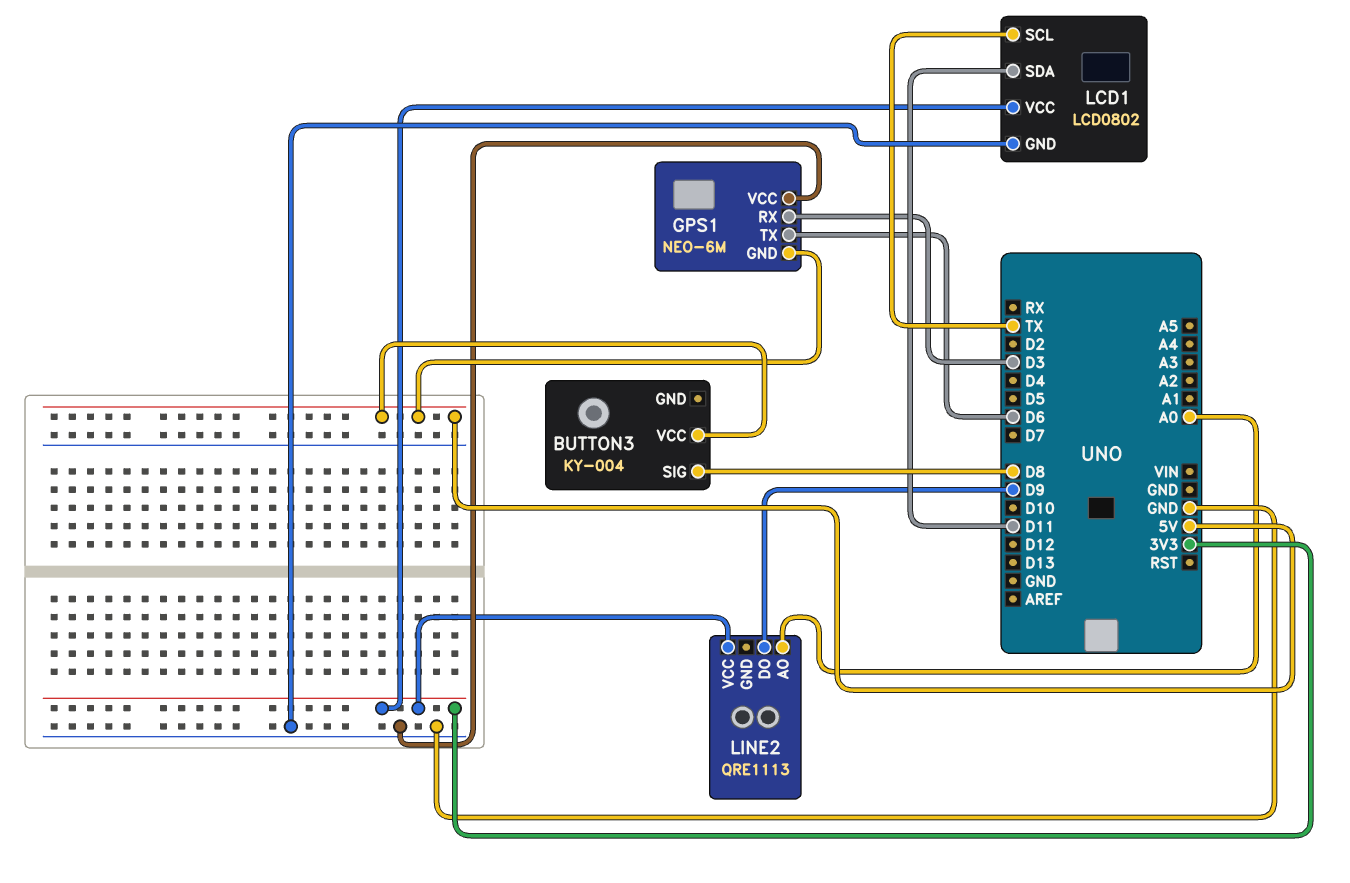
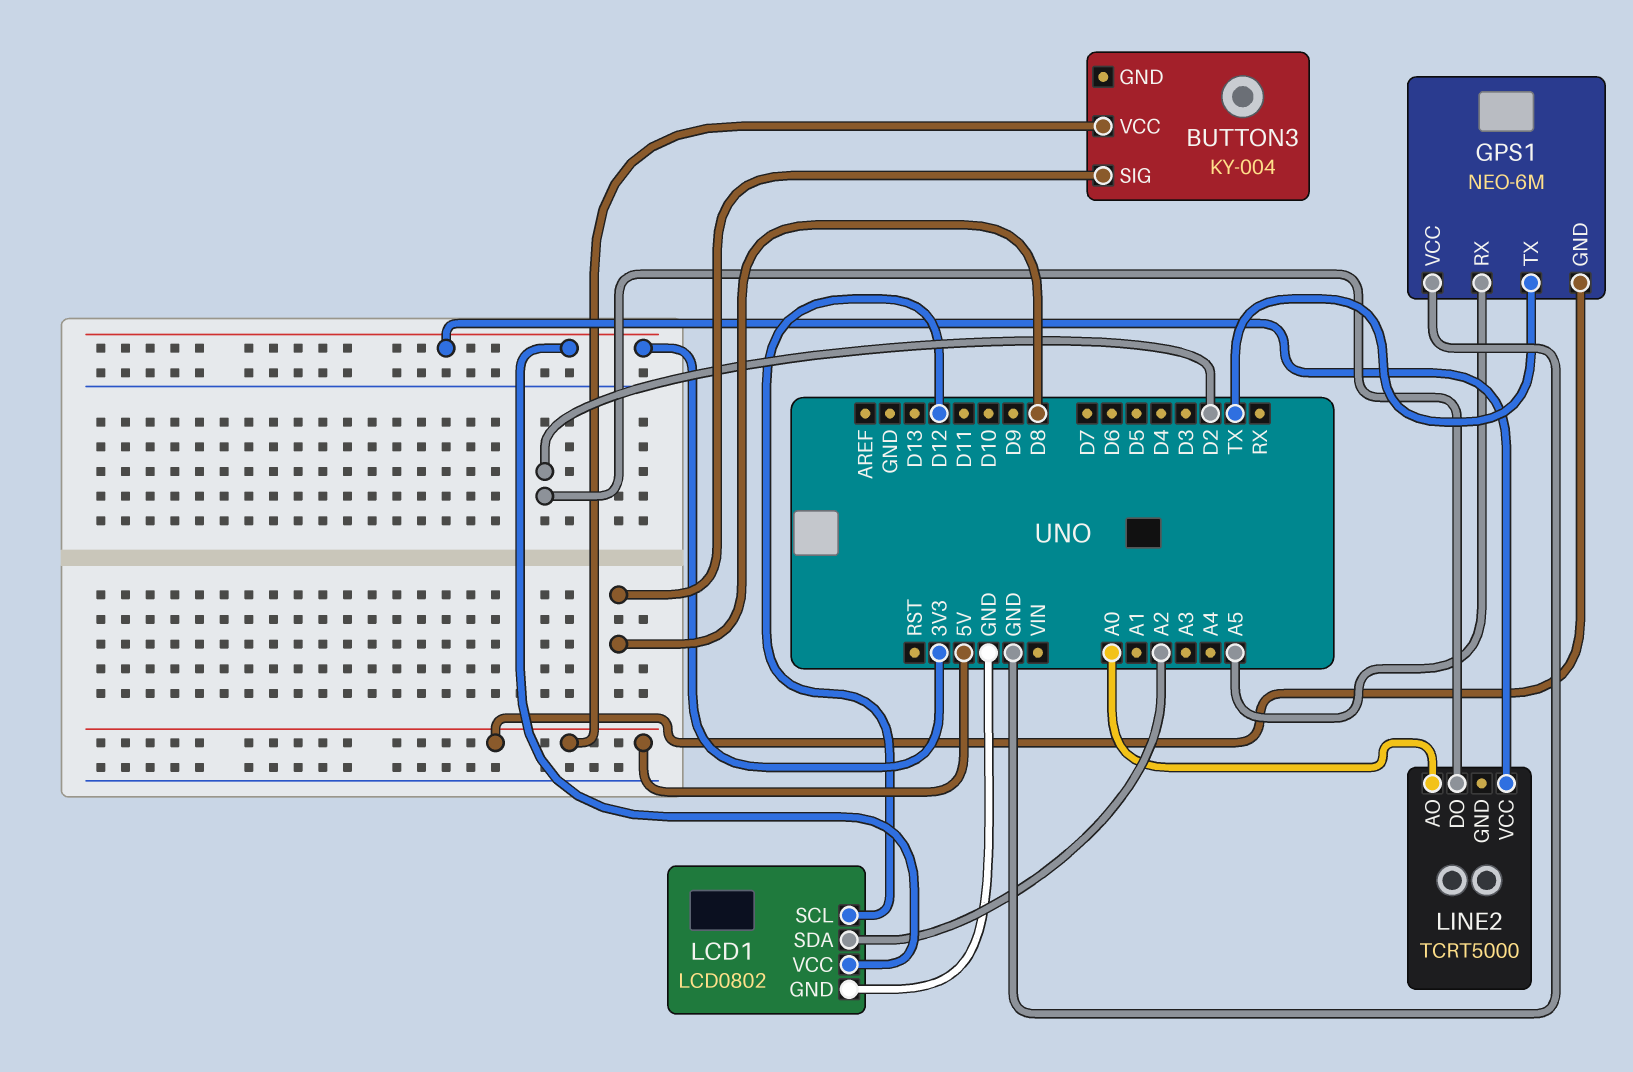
GPS1 pin RX: D3 -> A5
GPS1 pin TX: D6 -> TX
LCD1 pin SCL: TX -> D12
LCD1 pin SDA: D11 -> A2
LINE2: QRE1113 -> TCRT5000
LINE2 pin DO: D9 -> D2

